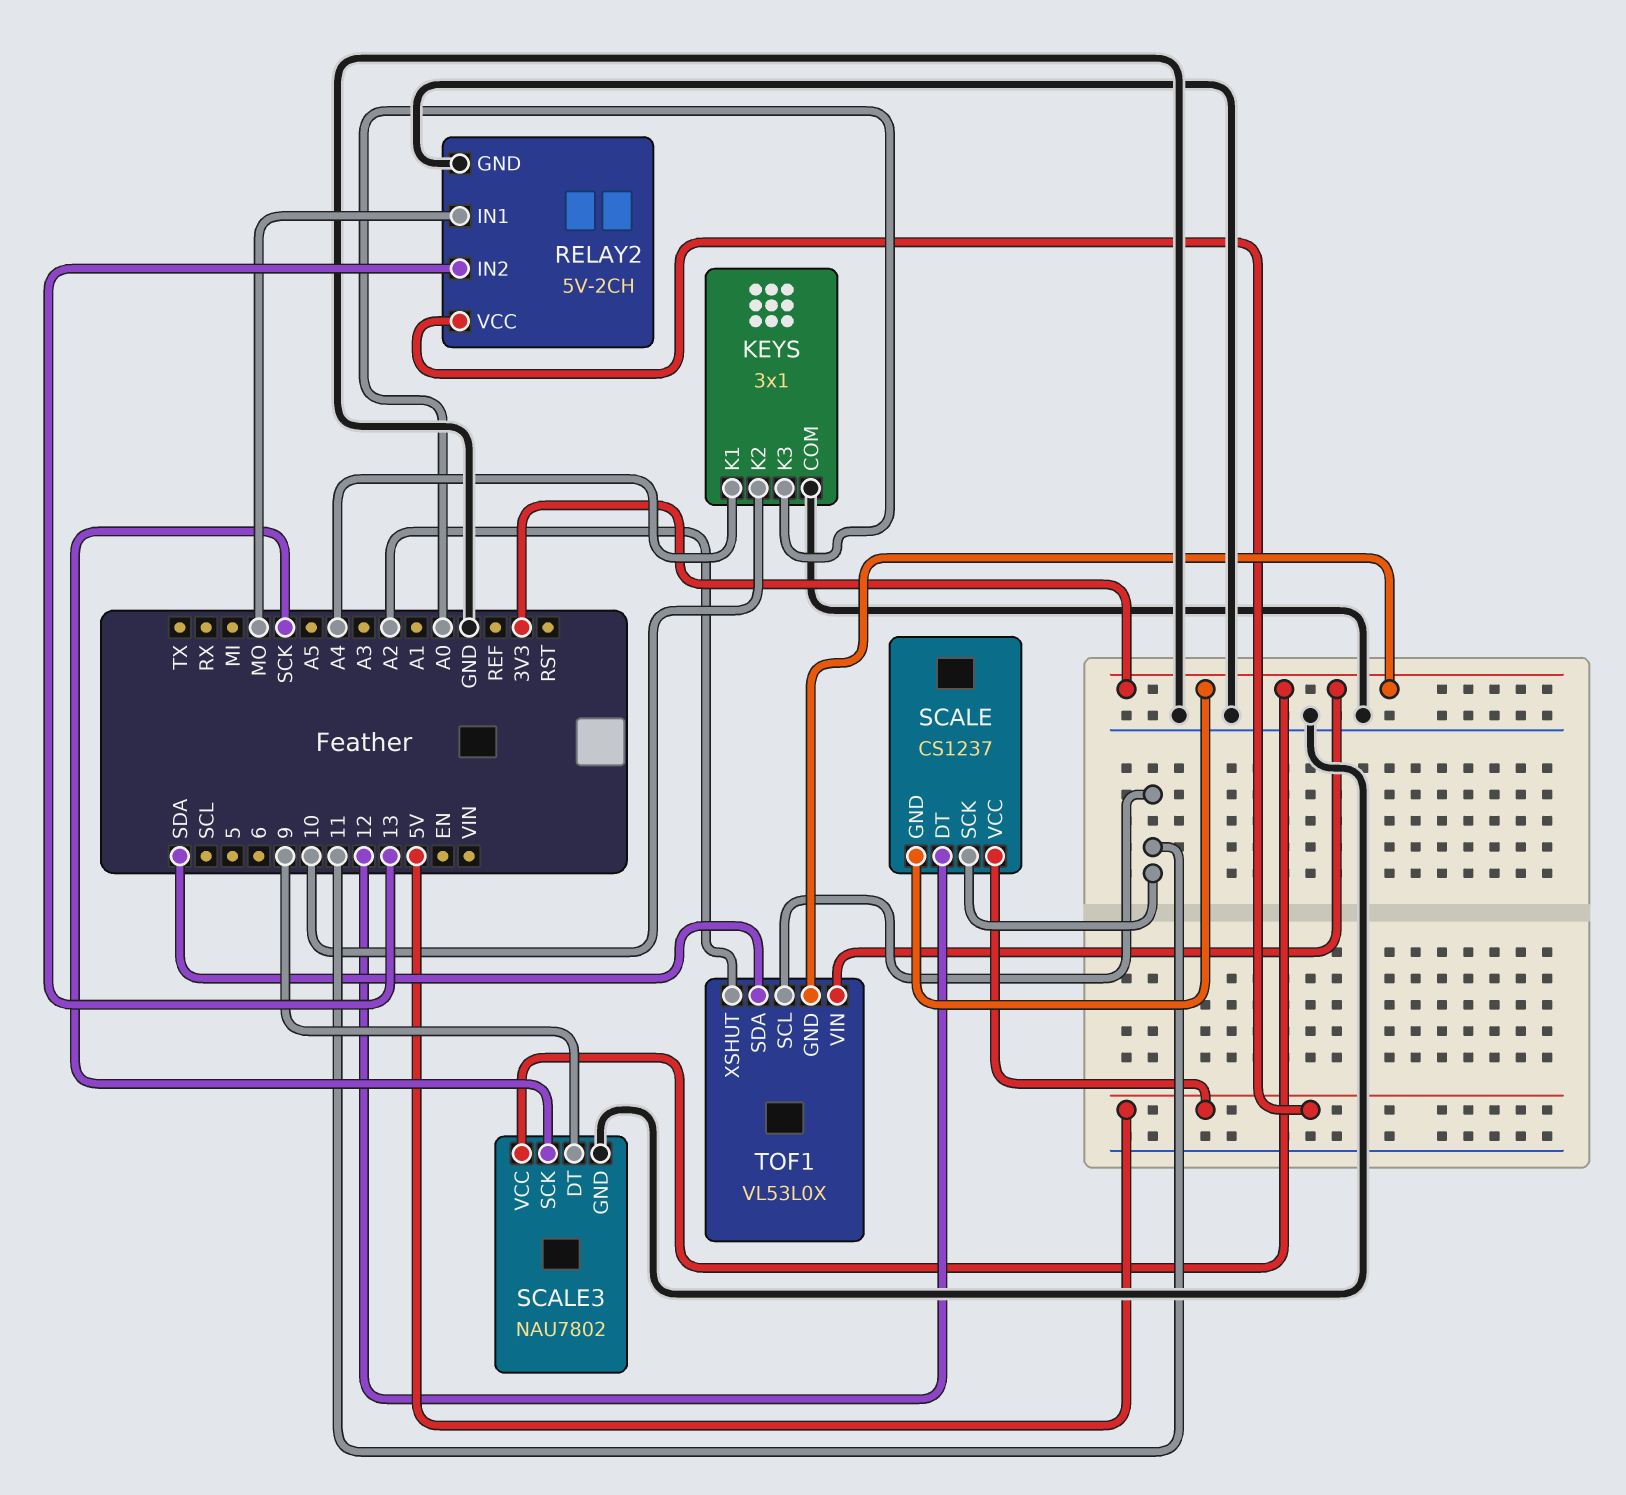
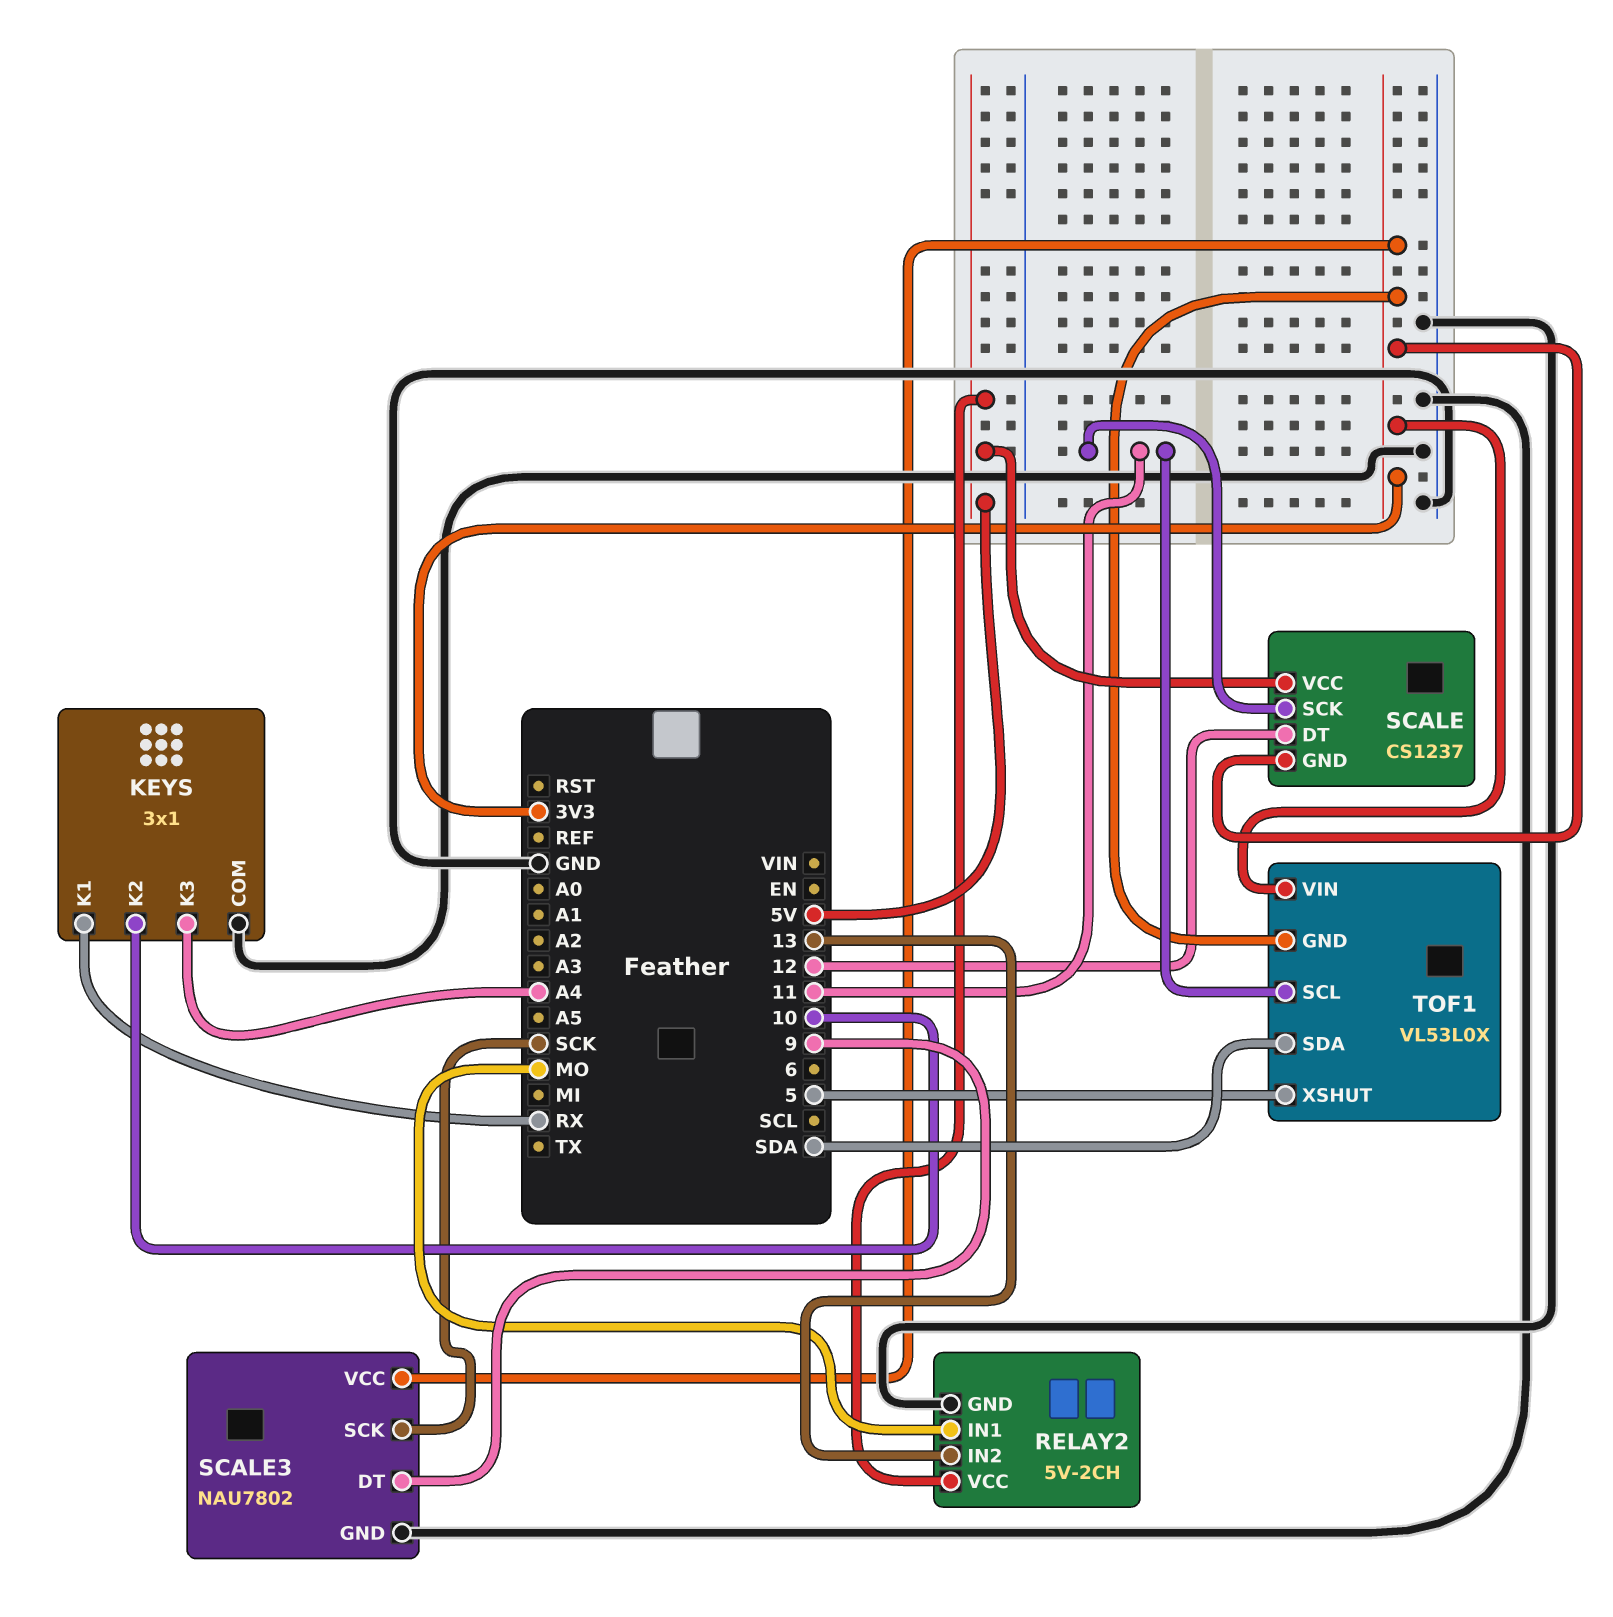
KEYS pin K1: A4 -> RX
KEYS pin K3: A0 -> A4
TOF1 pin XSHUT: A2 -> 5

